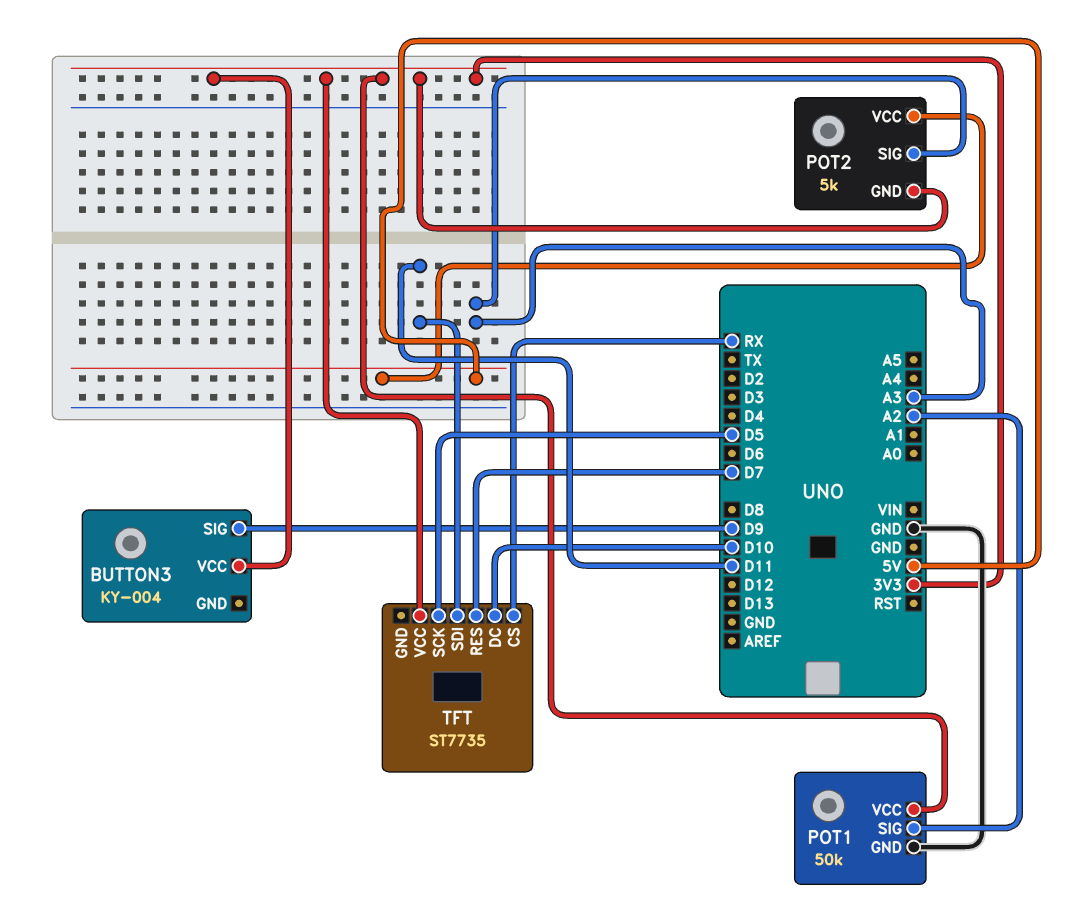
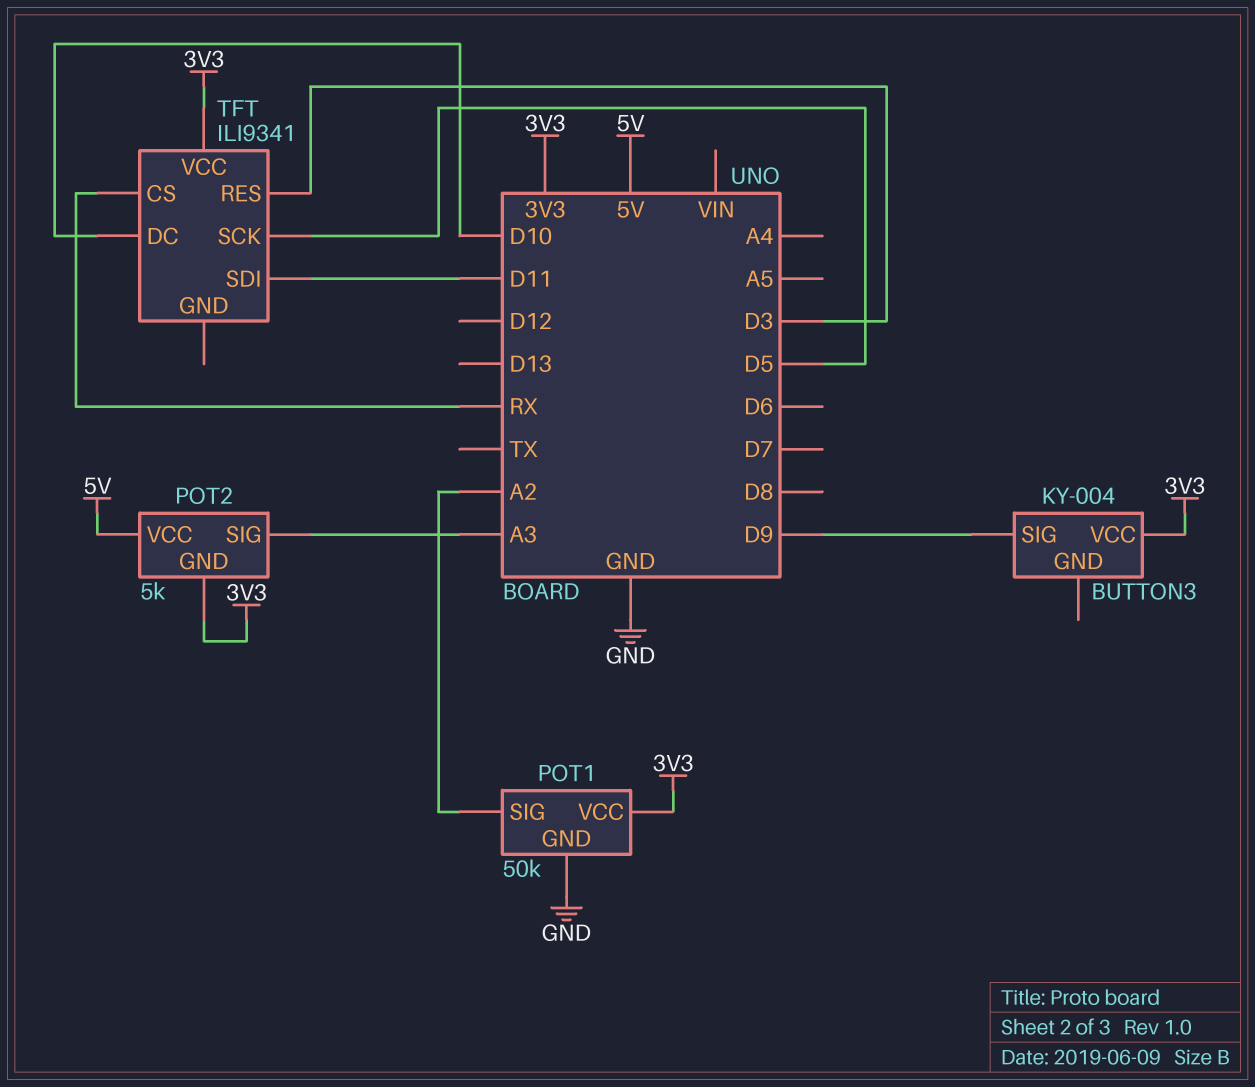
TFT: ST7735 -> ILI9341
TFT pin RES: D7 -> D3

